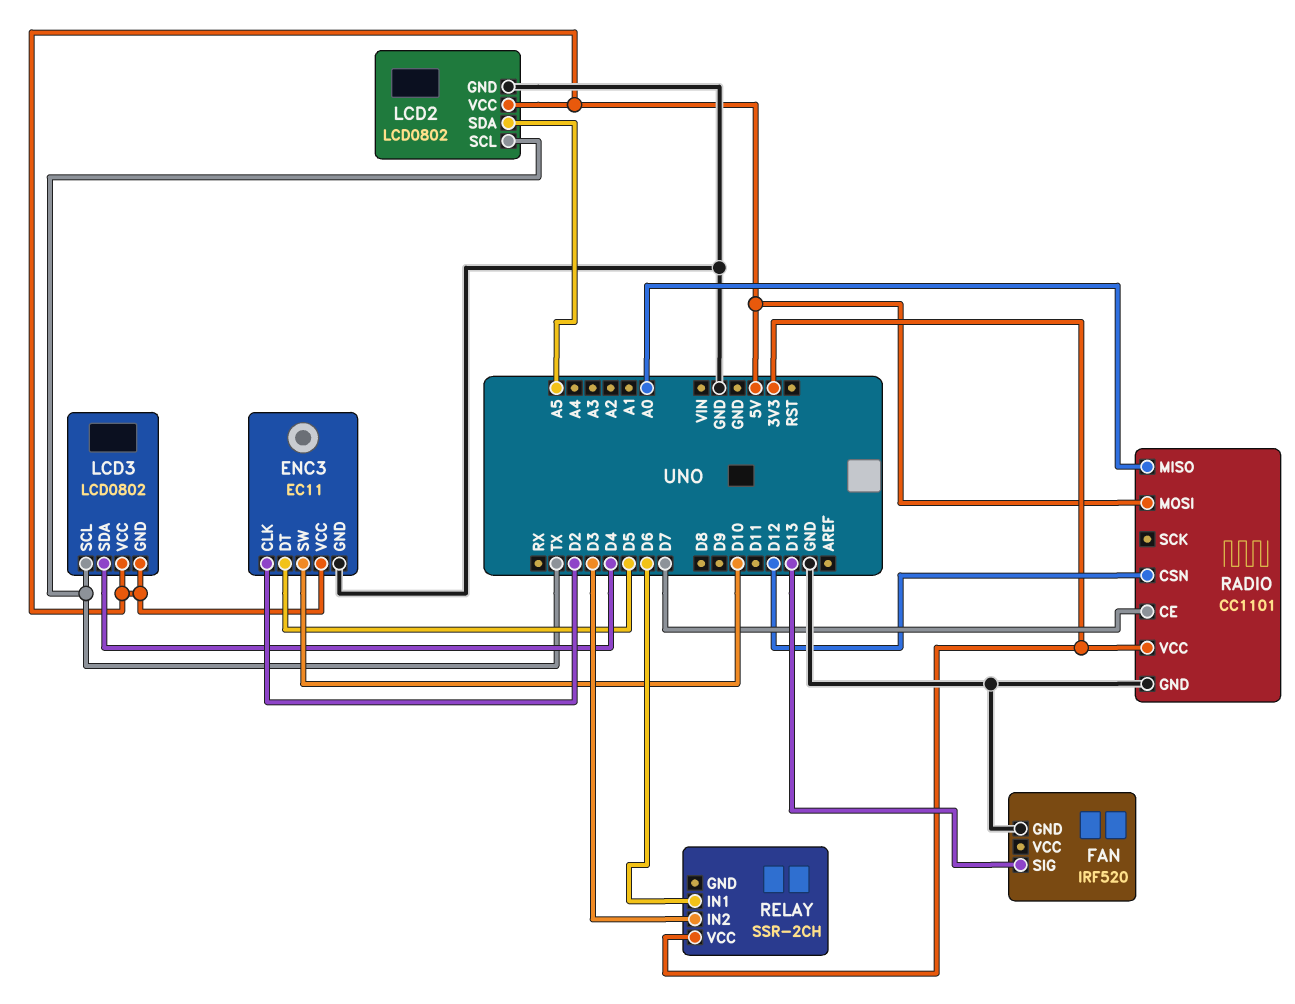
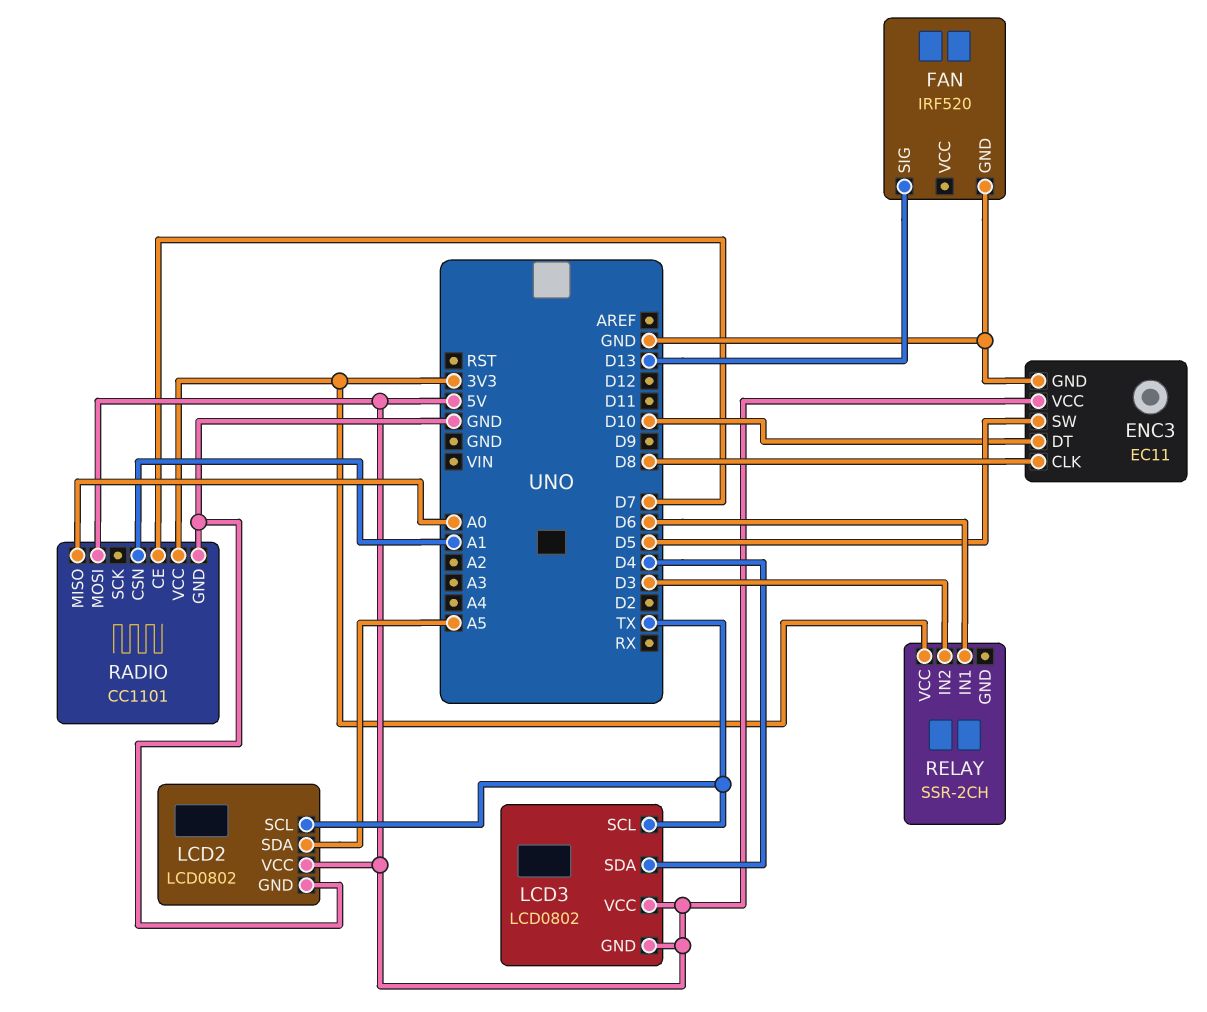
ENC3 pin CLK: D2 -> D8
ENC3 pin DT: D5 -> D10
ENC3 pin SW: D10 -> D5
RADIO pin CSN: D12 -> A1

